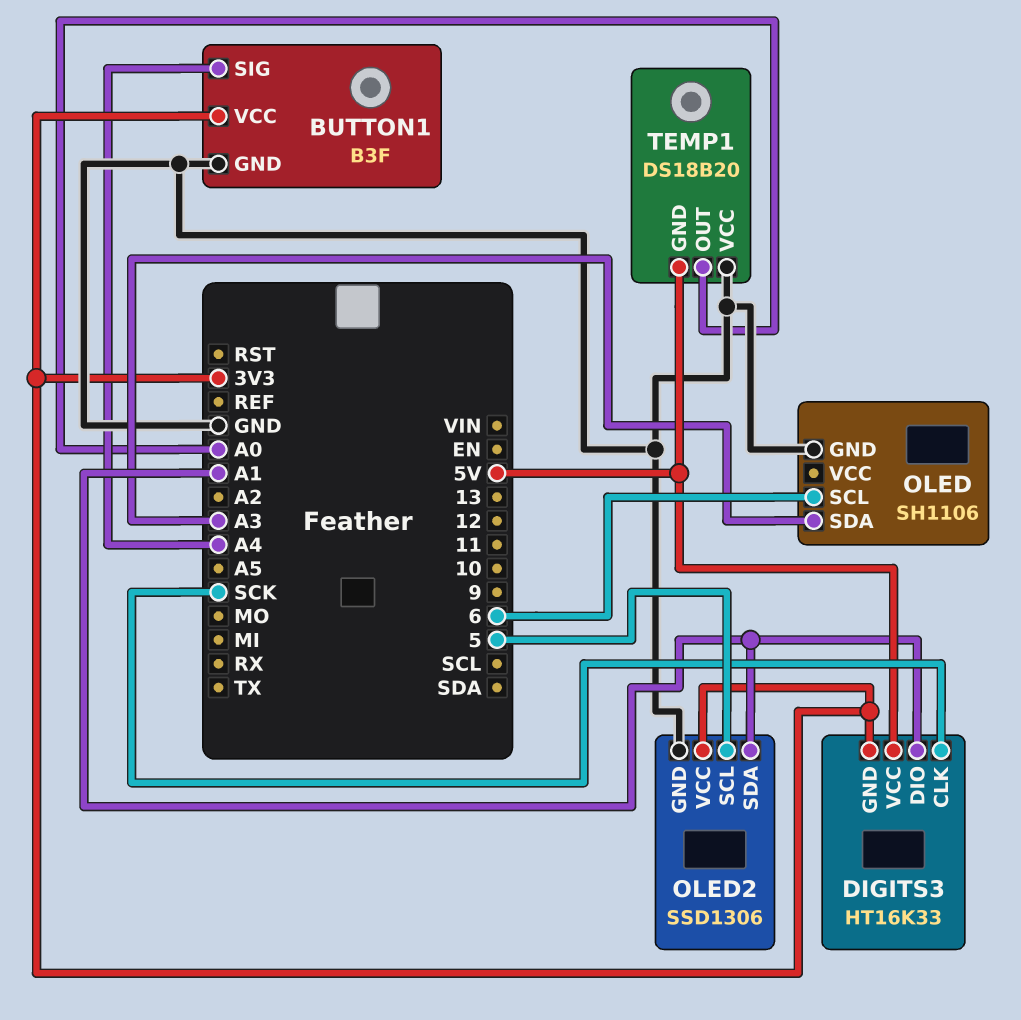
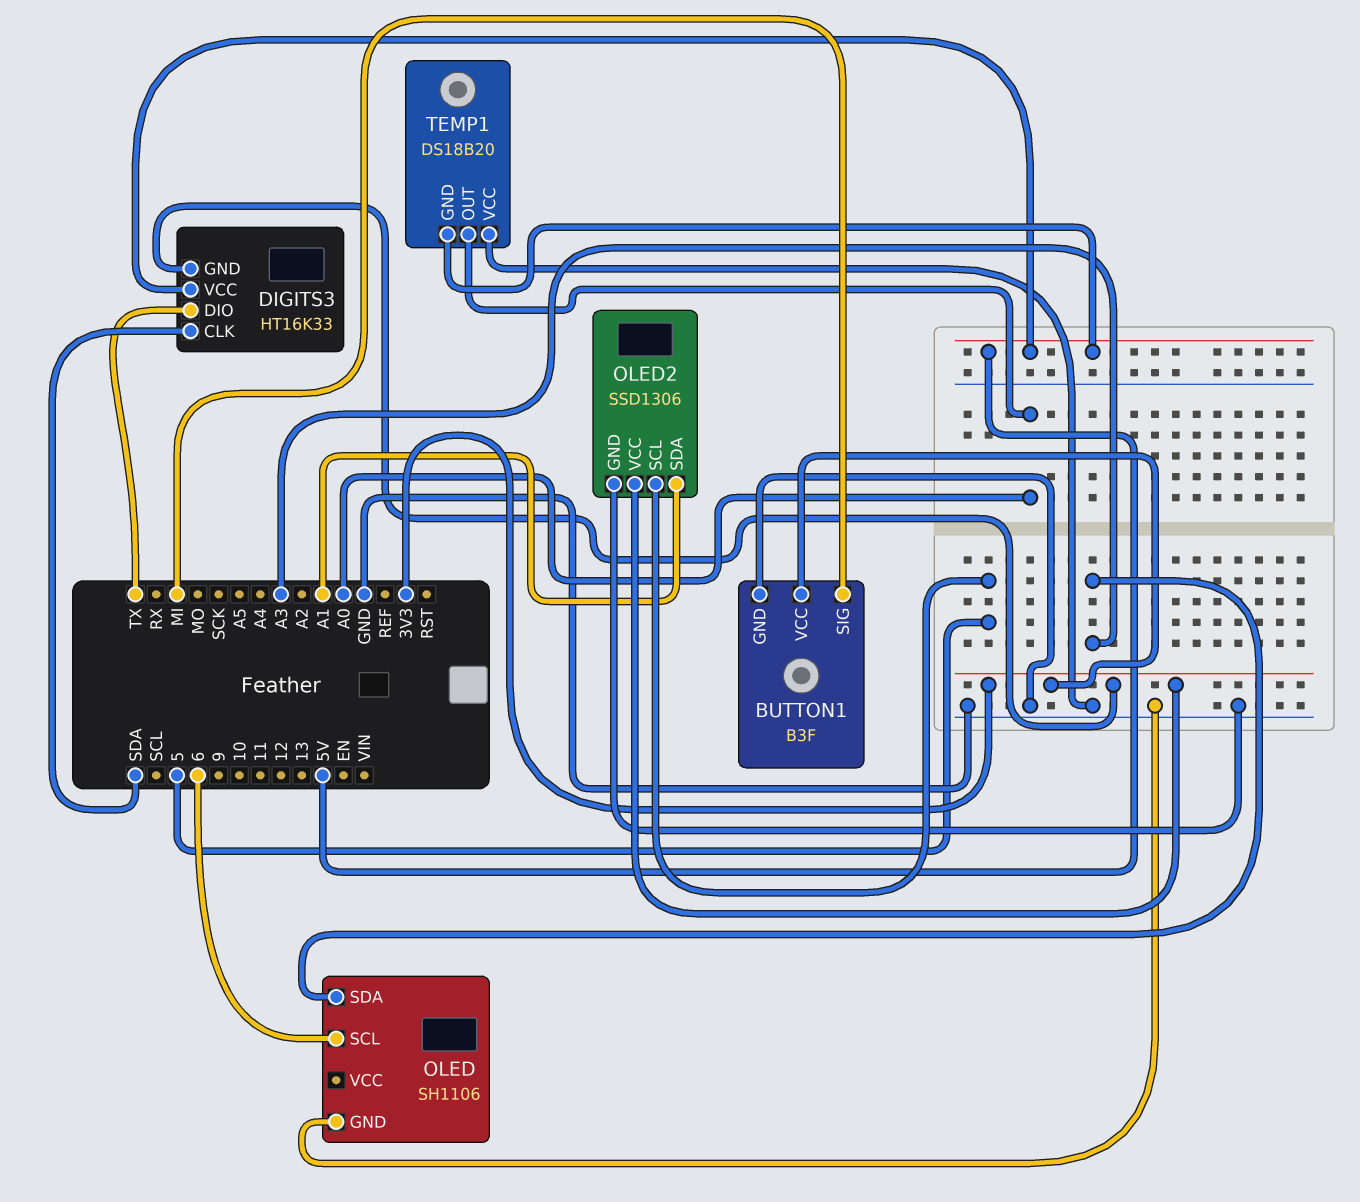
BUTTON1 pin SIG: A4 -> MI
DIGITS3 pin CLK: SCK -> SDA
DIGITS3 pin DIO: A1 -> TX

